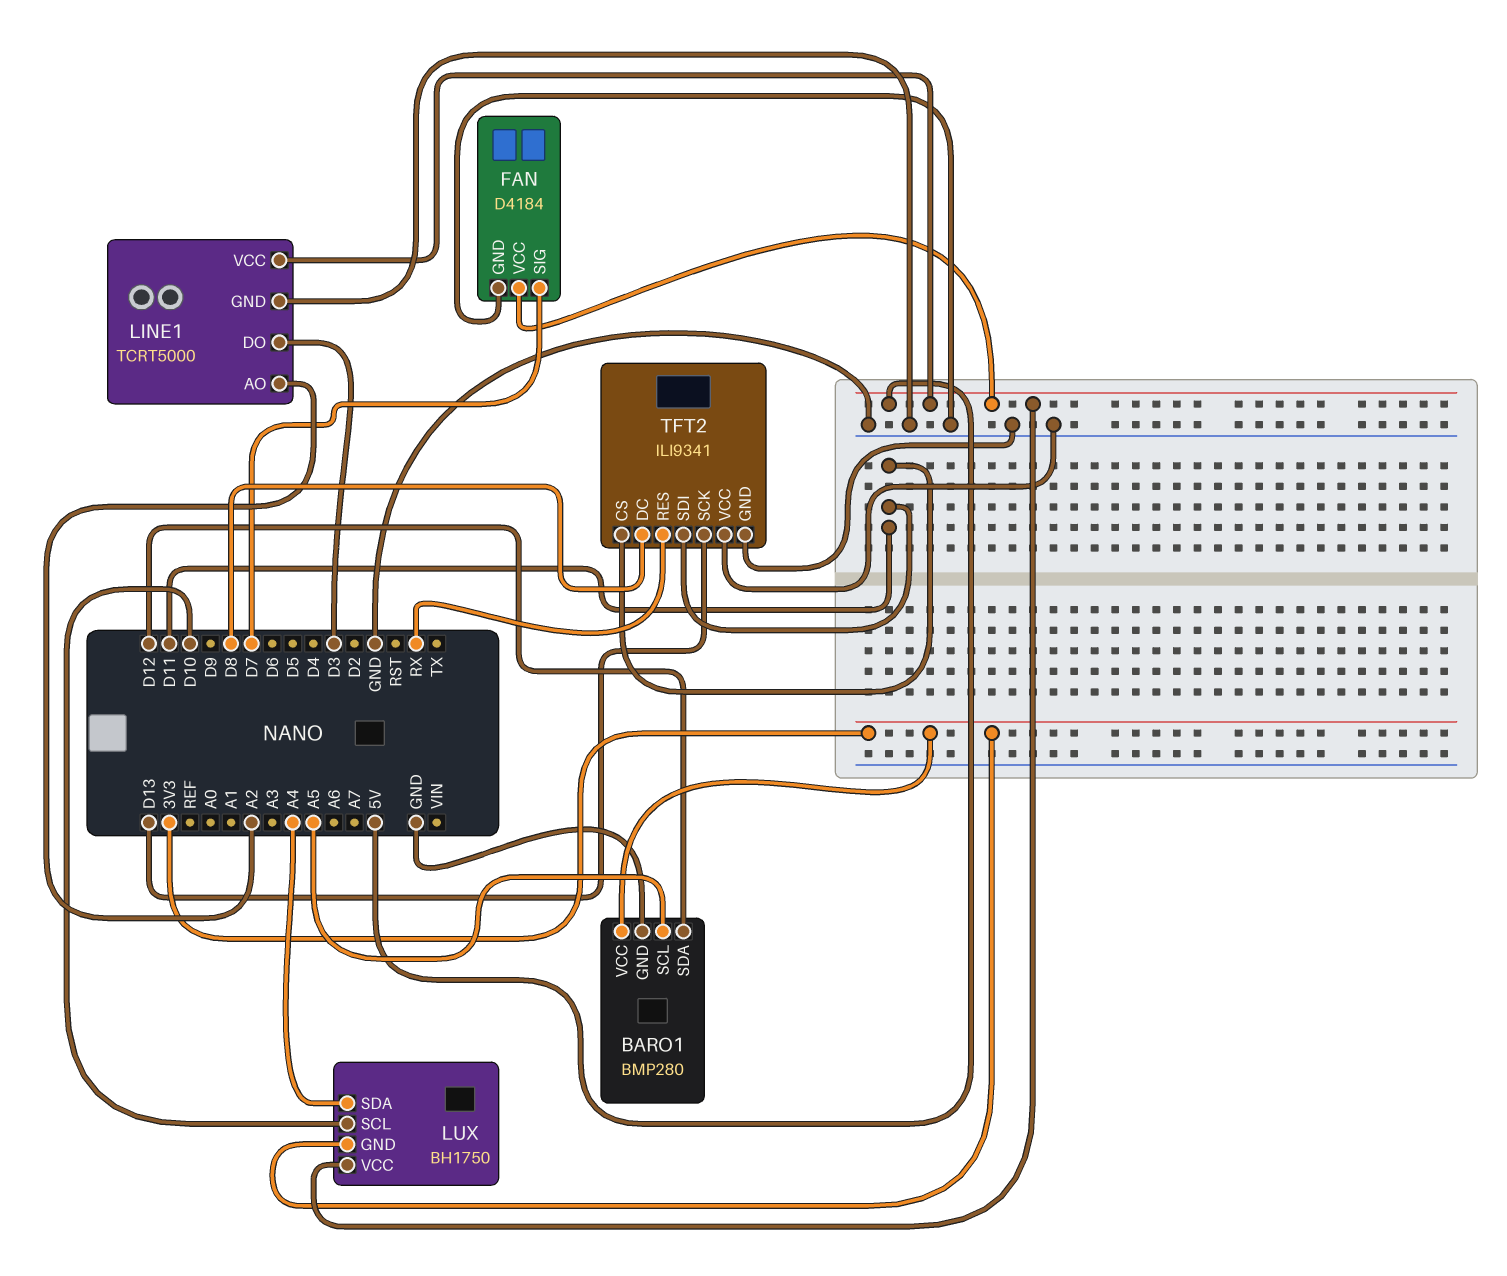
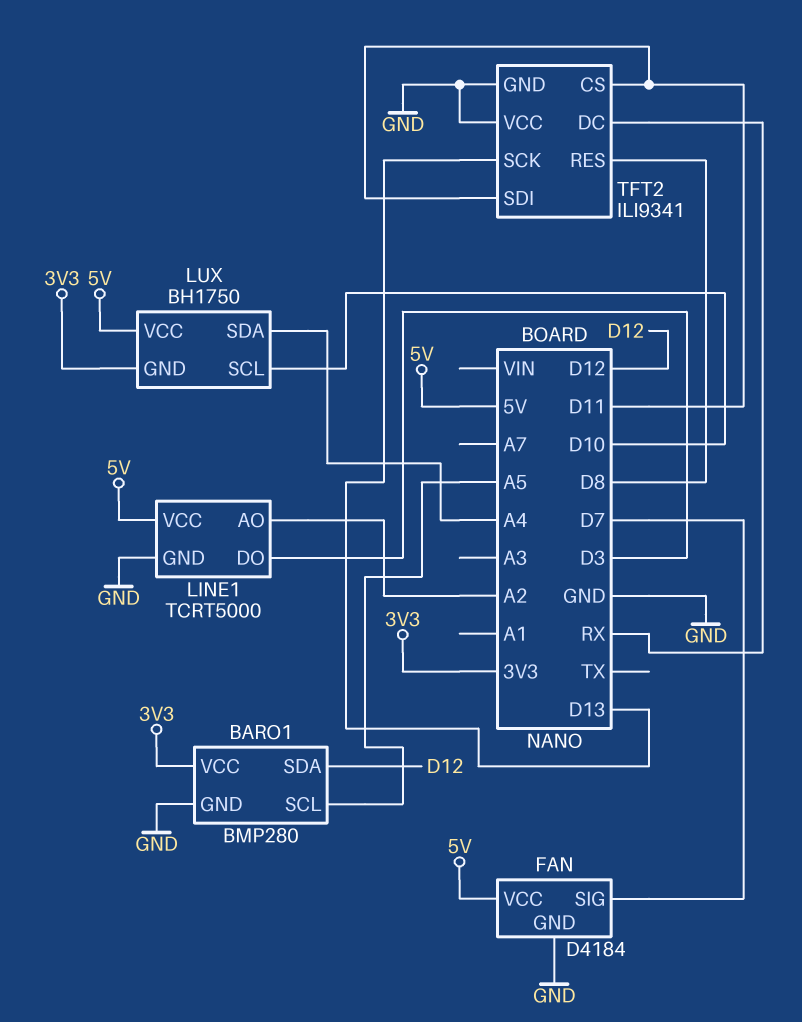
TFT2 pin DC: D8 -> RX
TFT2 pin RES: RX -> D8

